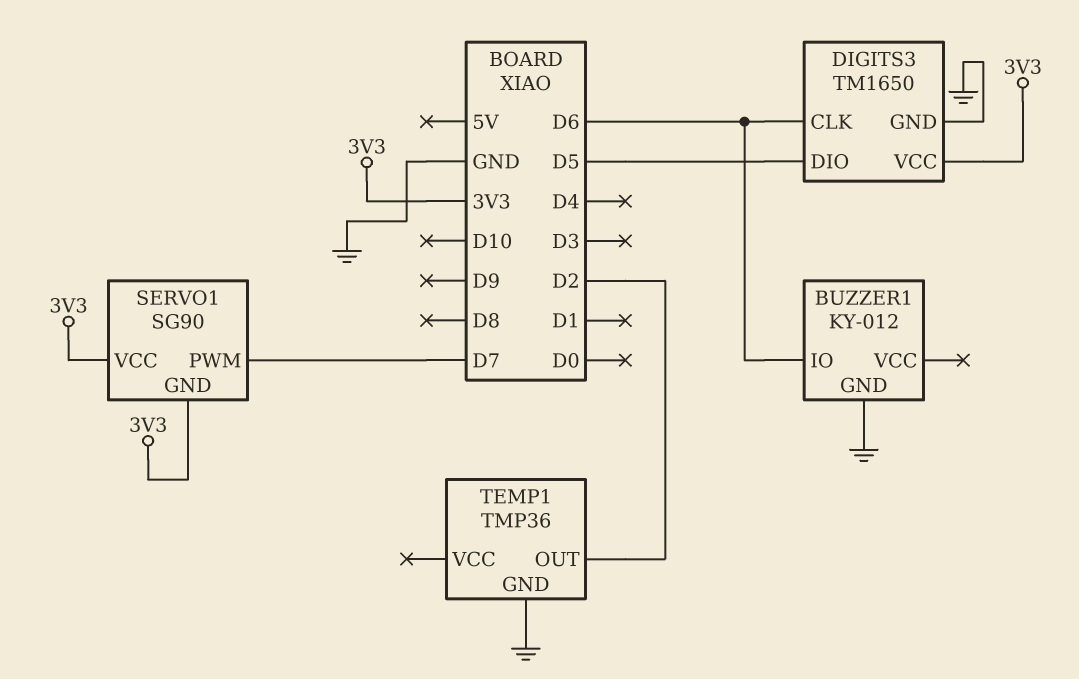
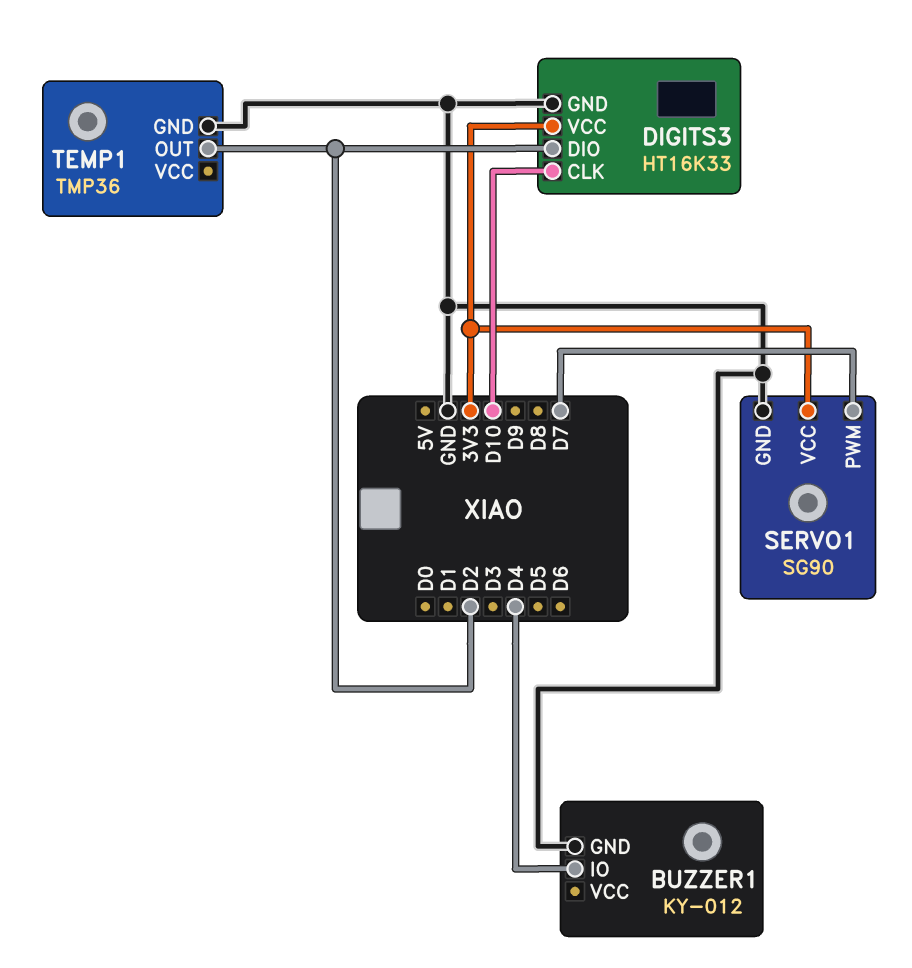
BUZZER1 pin IO: D6 -> D4
DIGITS3: TM1650 -> HT16K33
DIGITS3 pin CLK: D6 -> D10
DIGITS3 pin DIO: D5 -> D2
SERVO1 pin GND: 3V3 -> GND

